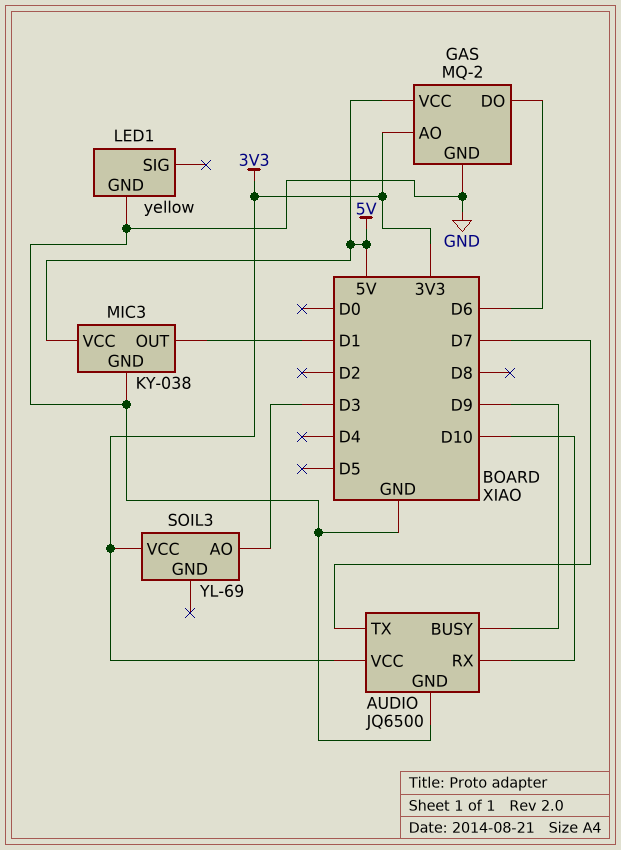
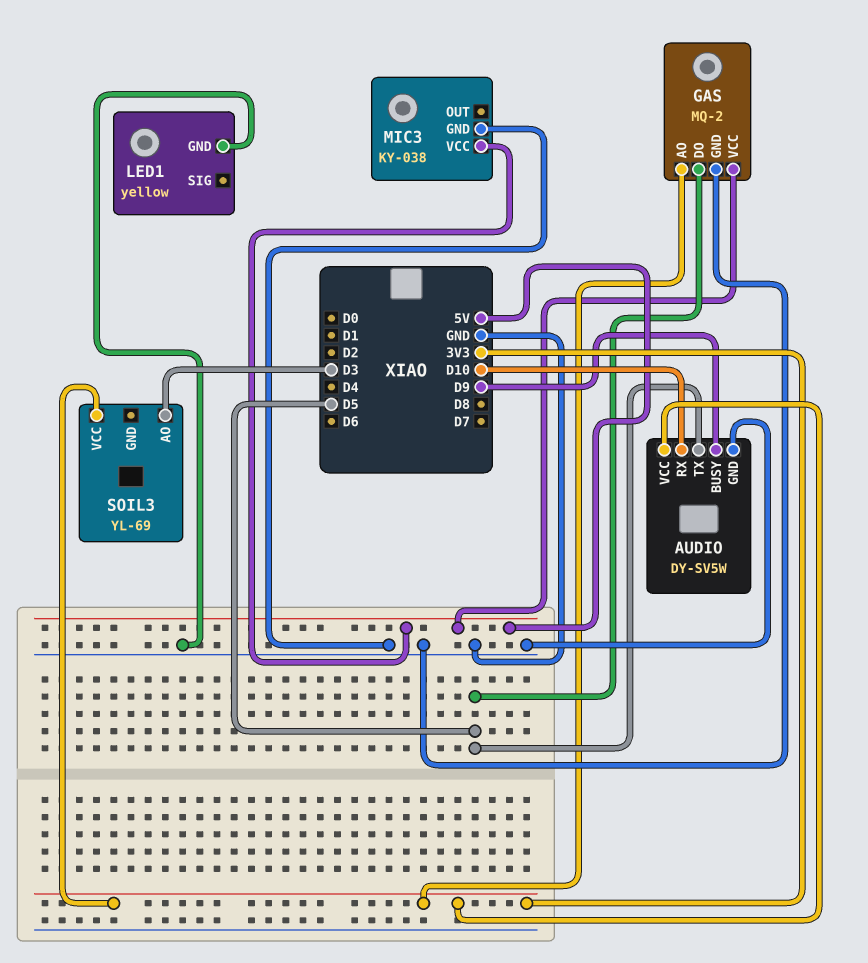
AUDIO: JQ6500 -> DY-SV5W
AUDIO pin TX: D7 -> D5
GAS pin DO: D6 -> D5
MIC3 pin OUT: D1 -> none

